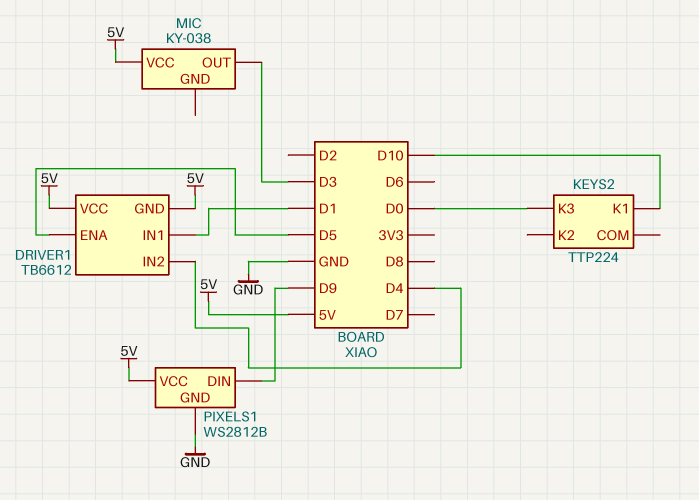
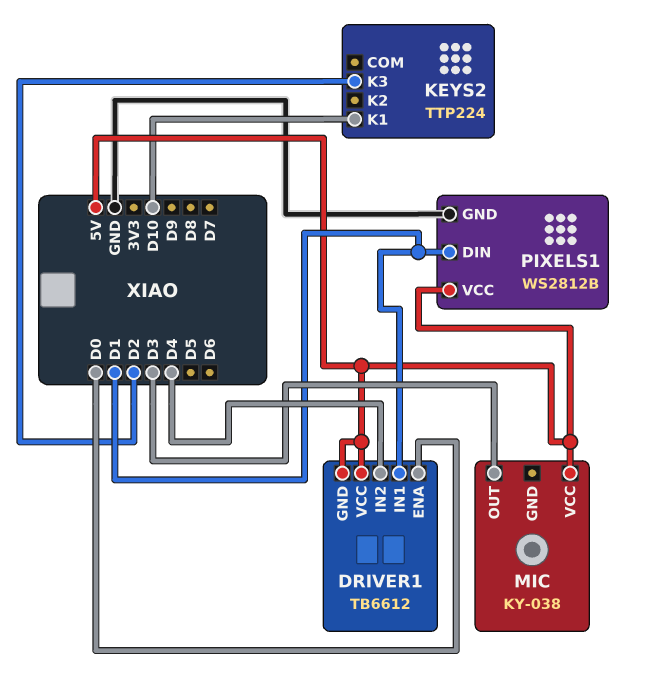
DRIVER1 pin ENA: D5 -> D0
KEYS2 pin K3: D0 -> D2
PIXELS1 pin DIN: D9 -> D1

